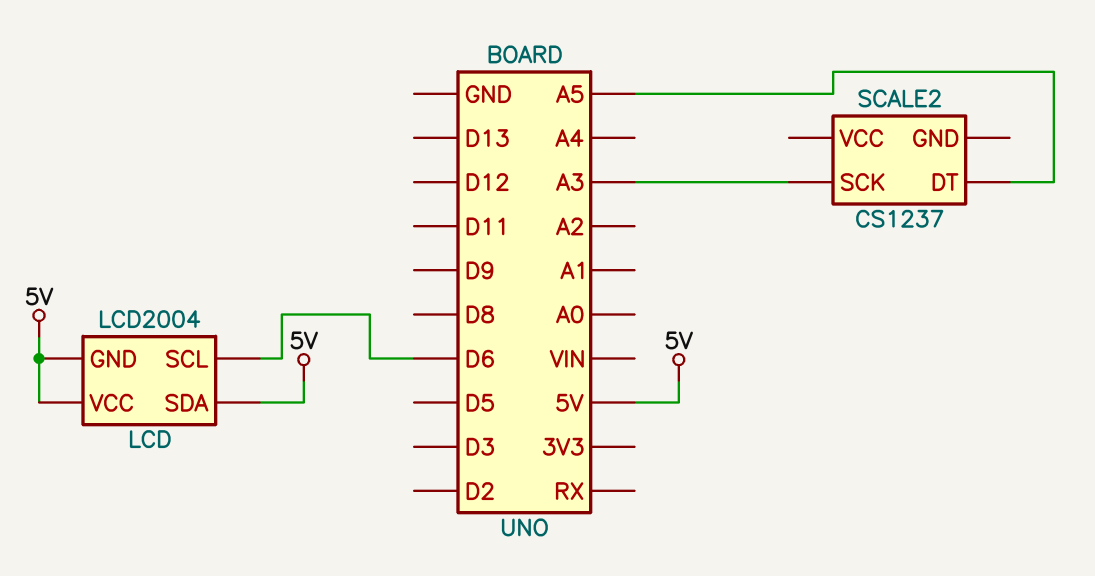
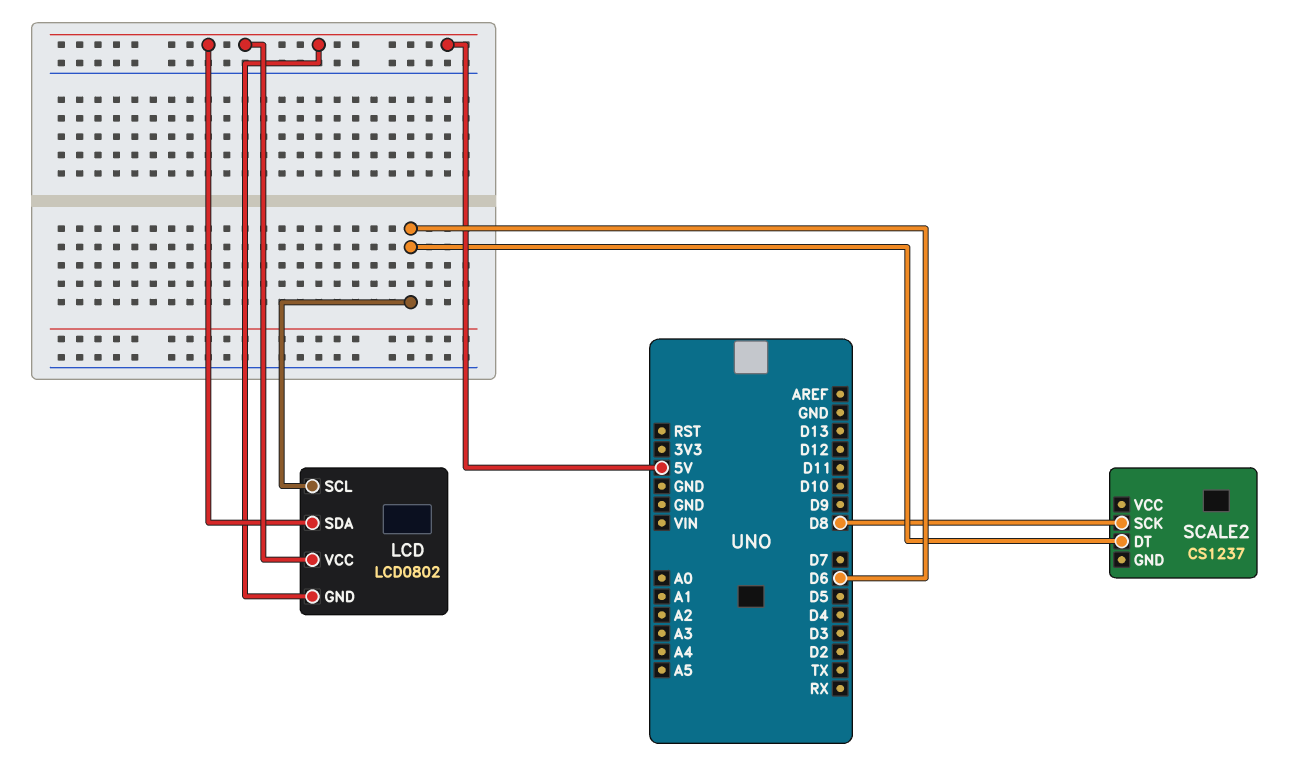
LCD: LCD2004 -> LCD0802
SCALE2 pin DT: A5 -> D6
SCALE2 pin SCK: A3 -> D8

